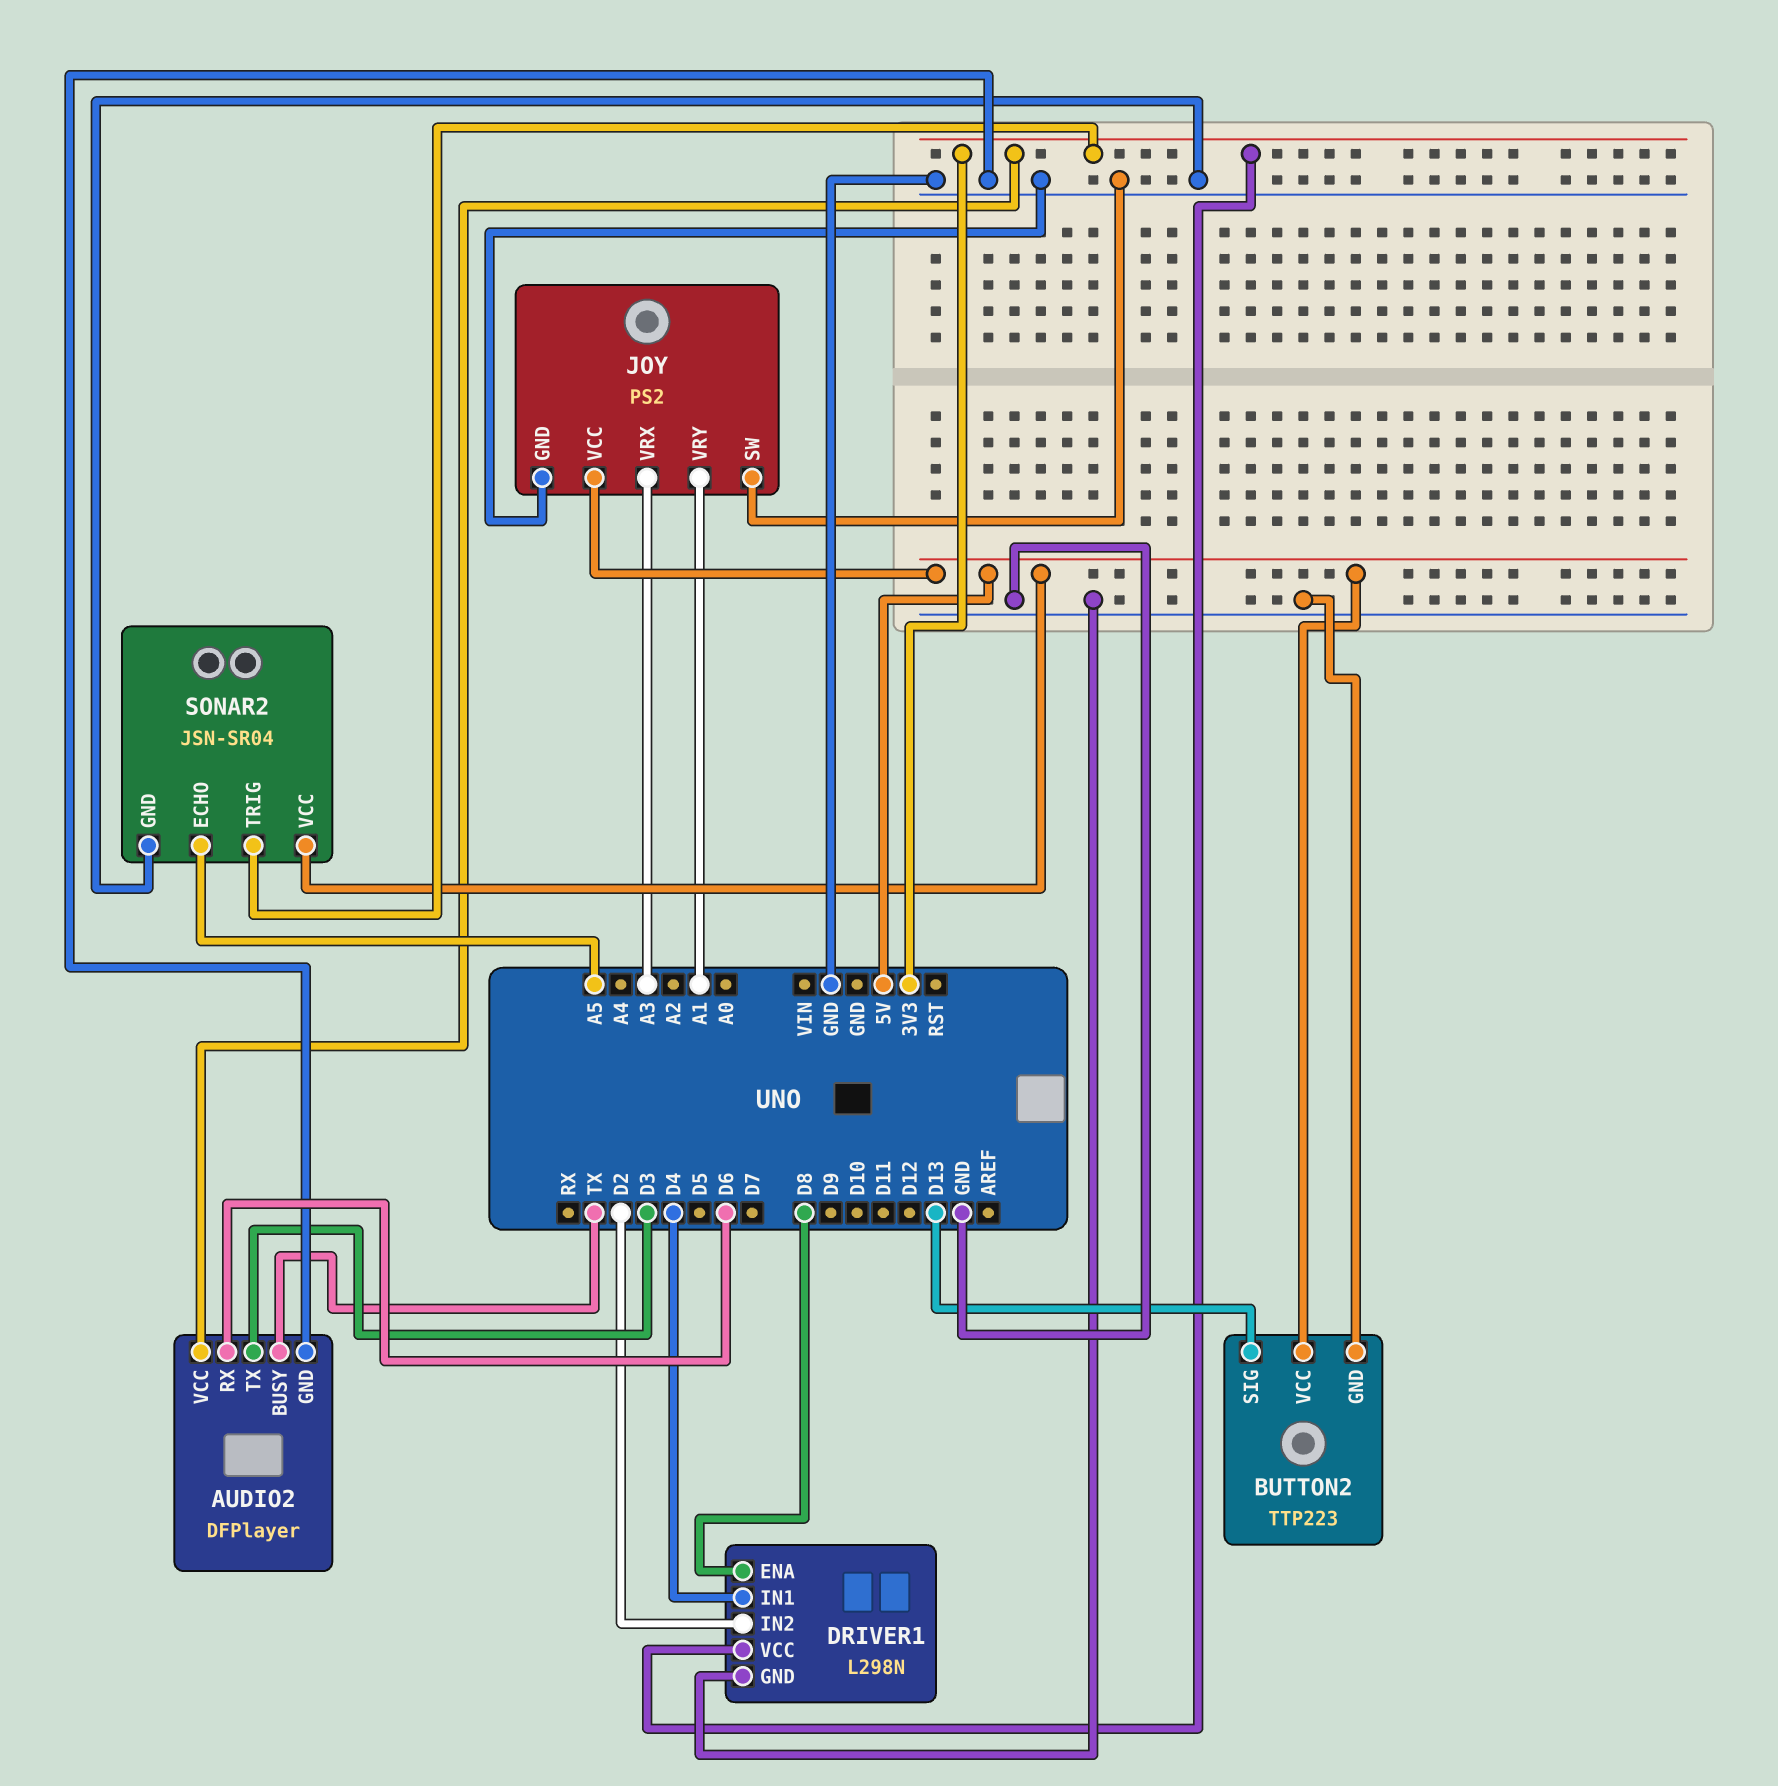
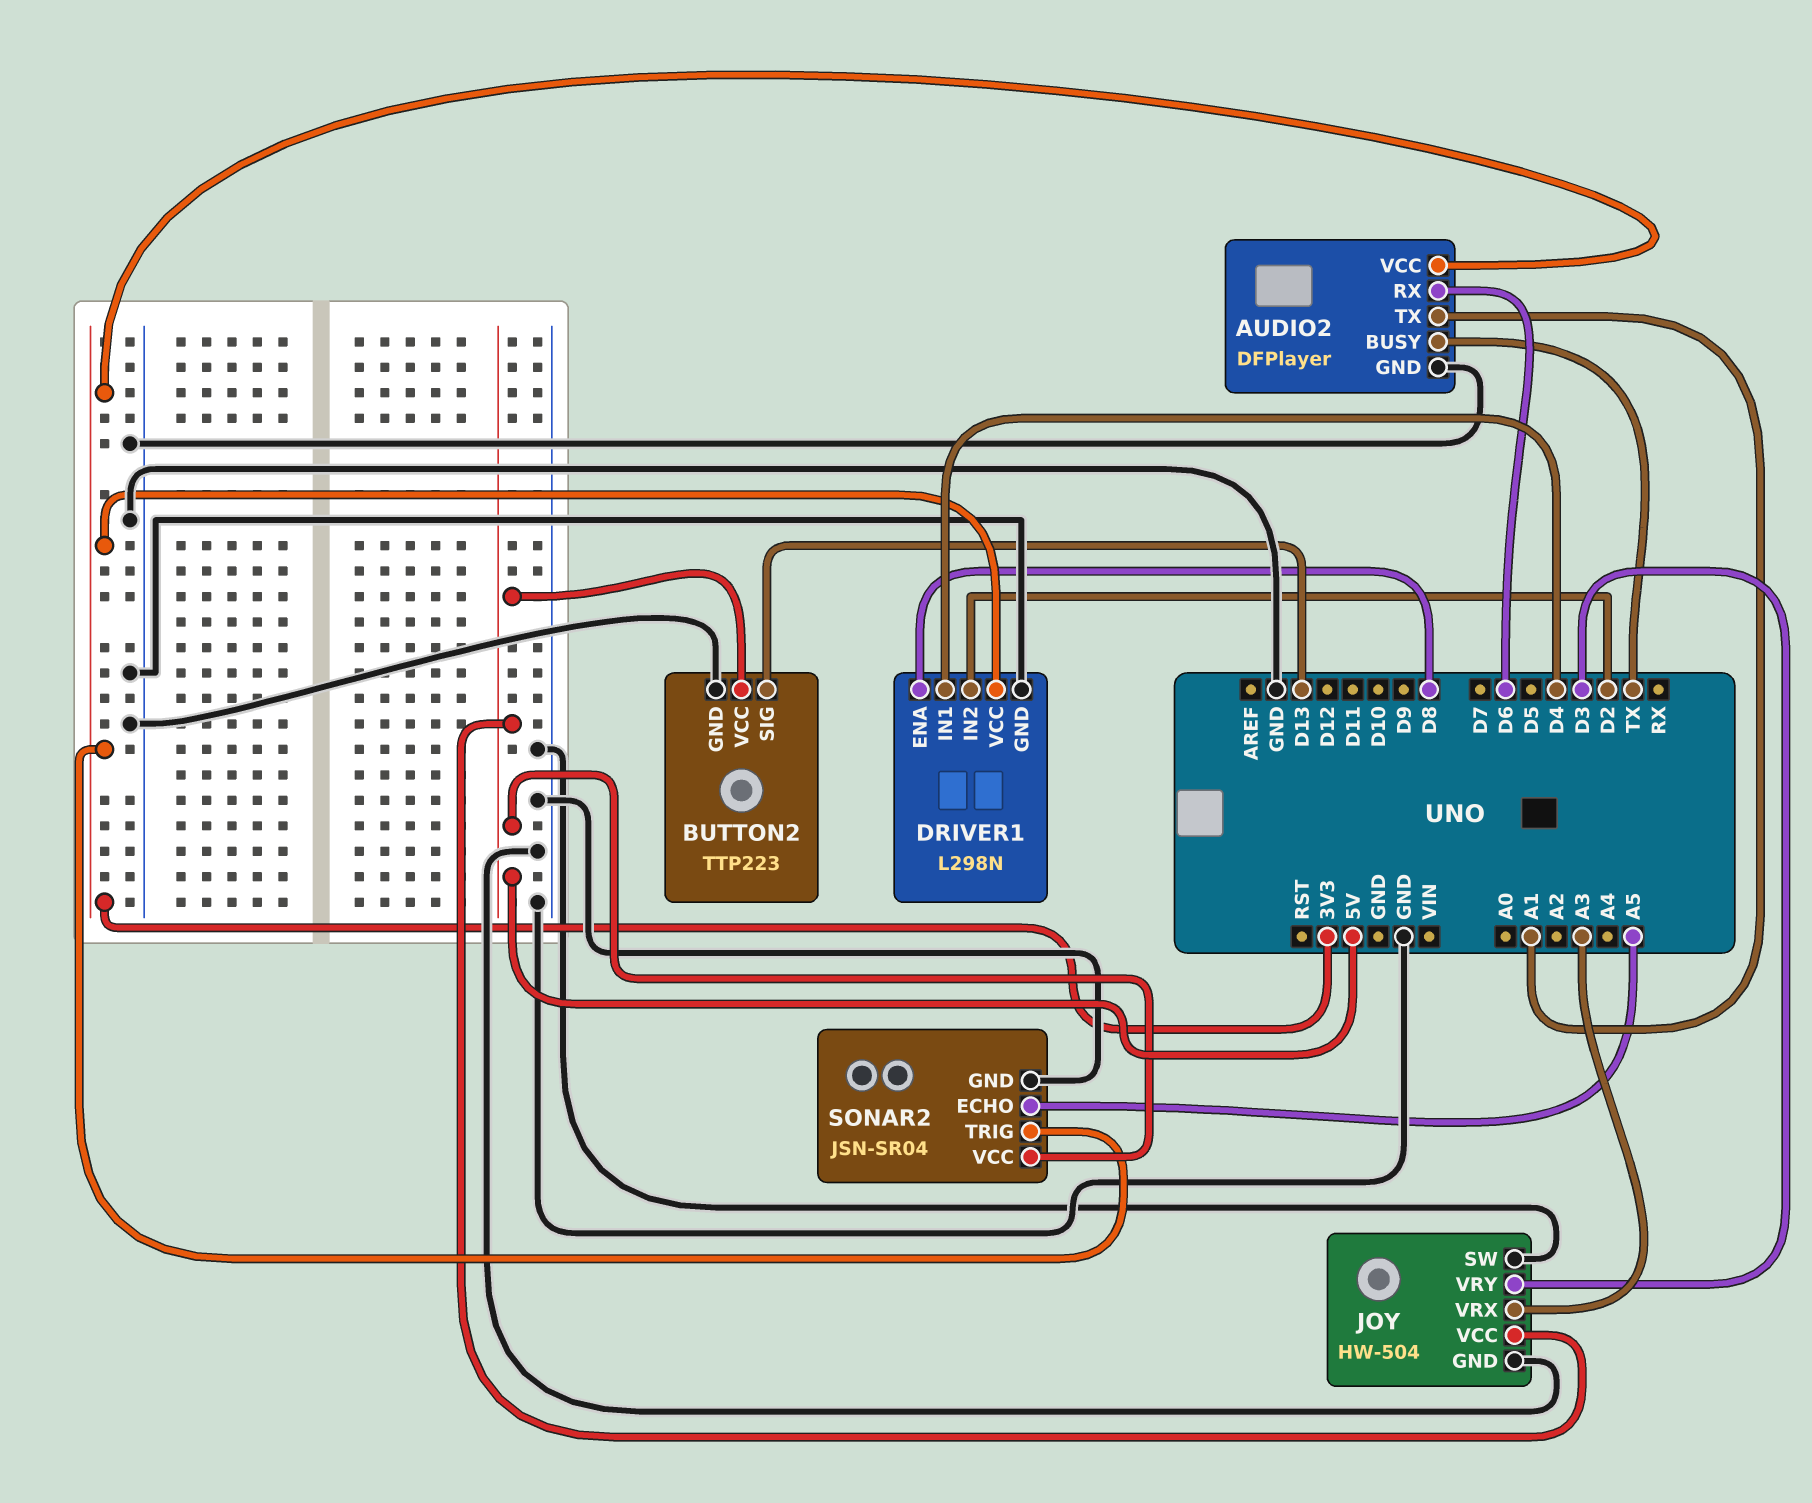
AUDIO2 pin TX: D3 -> A1
JOY: PS2 -> HW-504
JOY pin VRY: A1 -> D3

